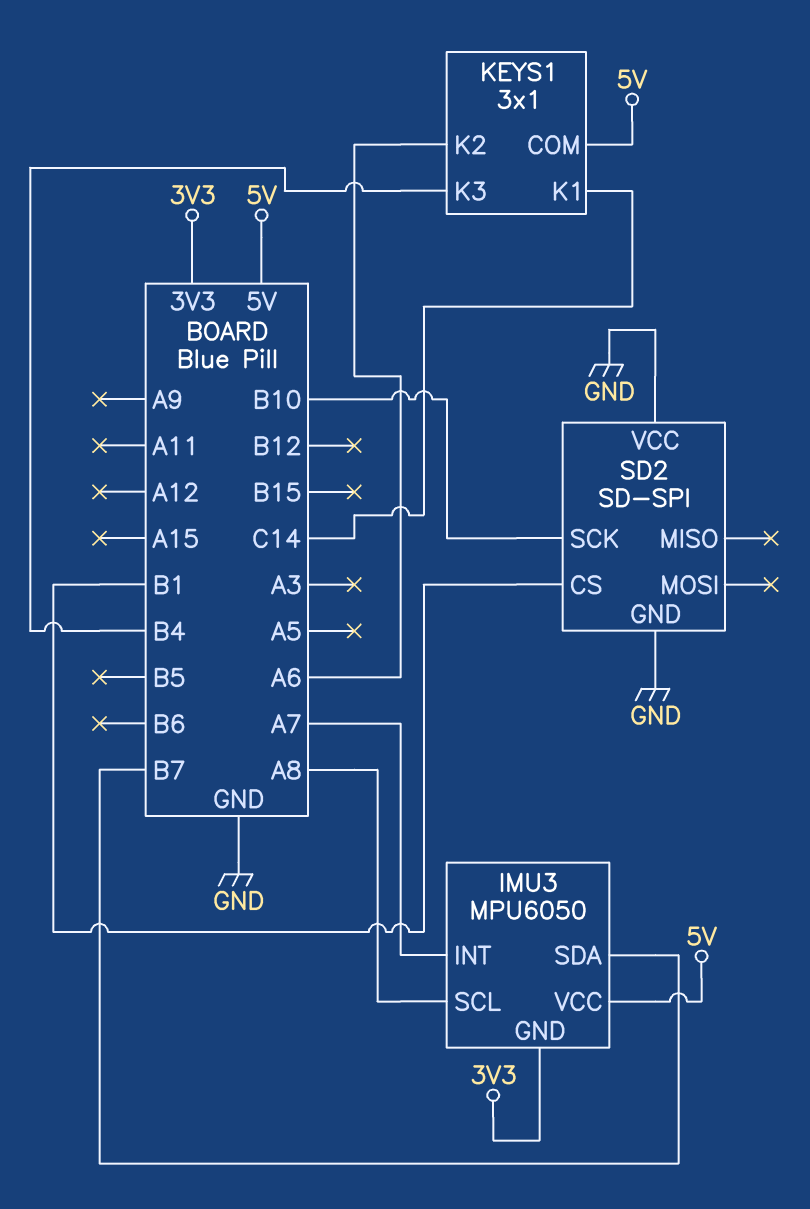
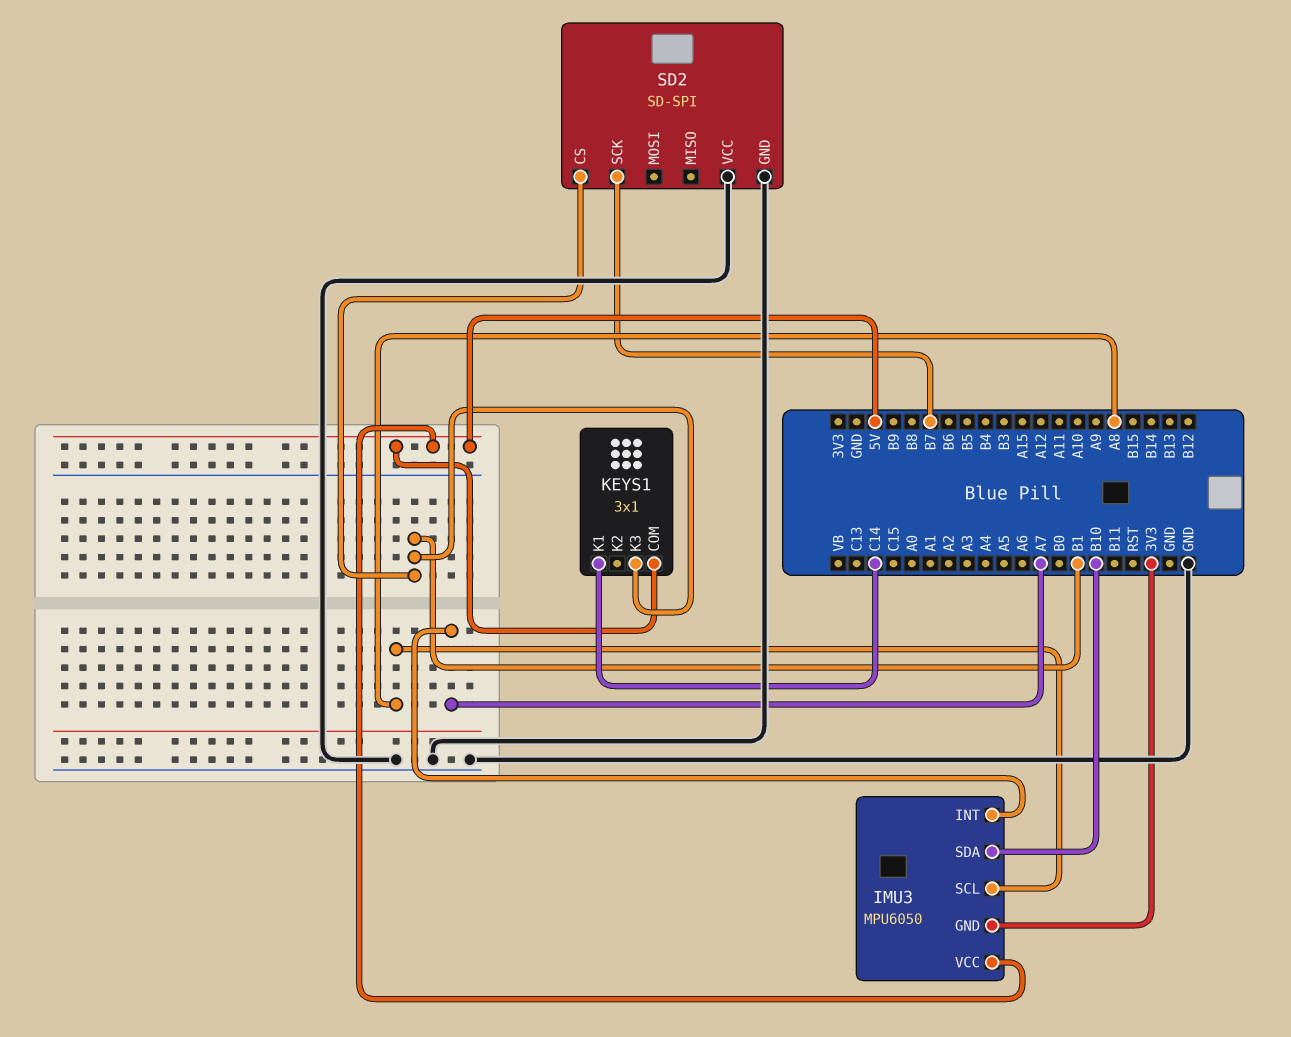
IMU3 pin SDA: B7 -> B10
KEYS1 pin K2: A6 -> none
KEYS1 pin K3: B4 -> B1
SD2 pin SCK: B10 -> B7

